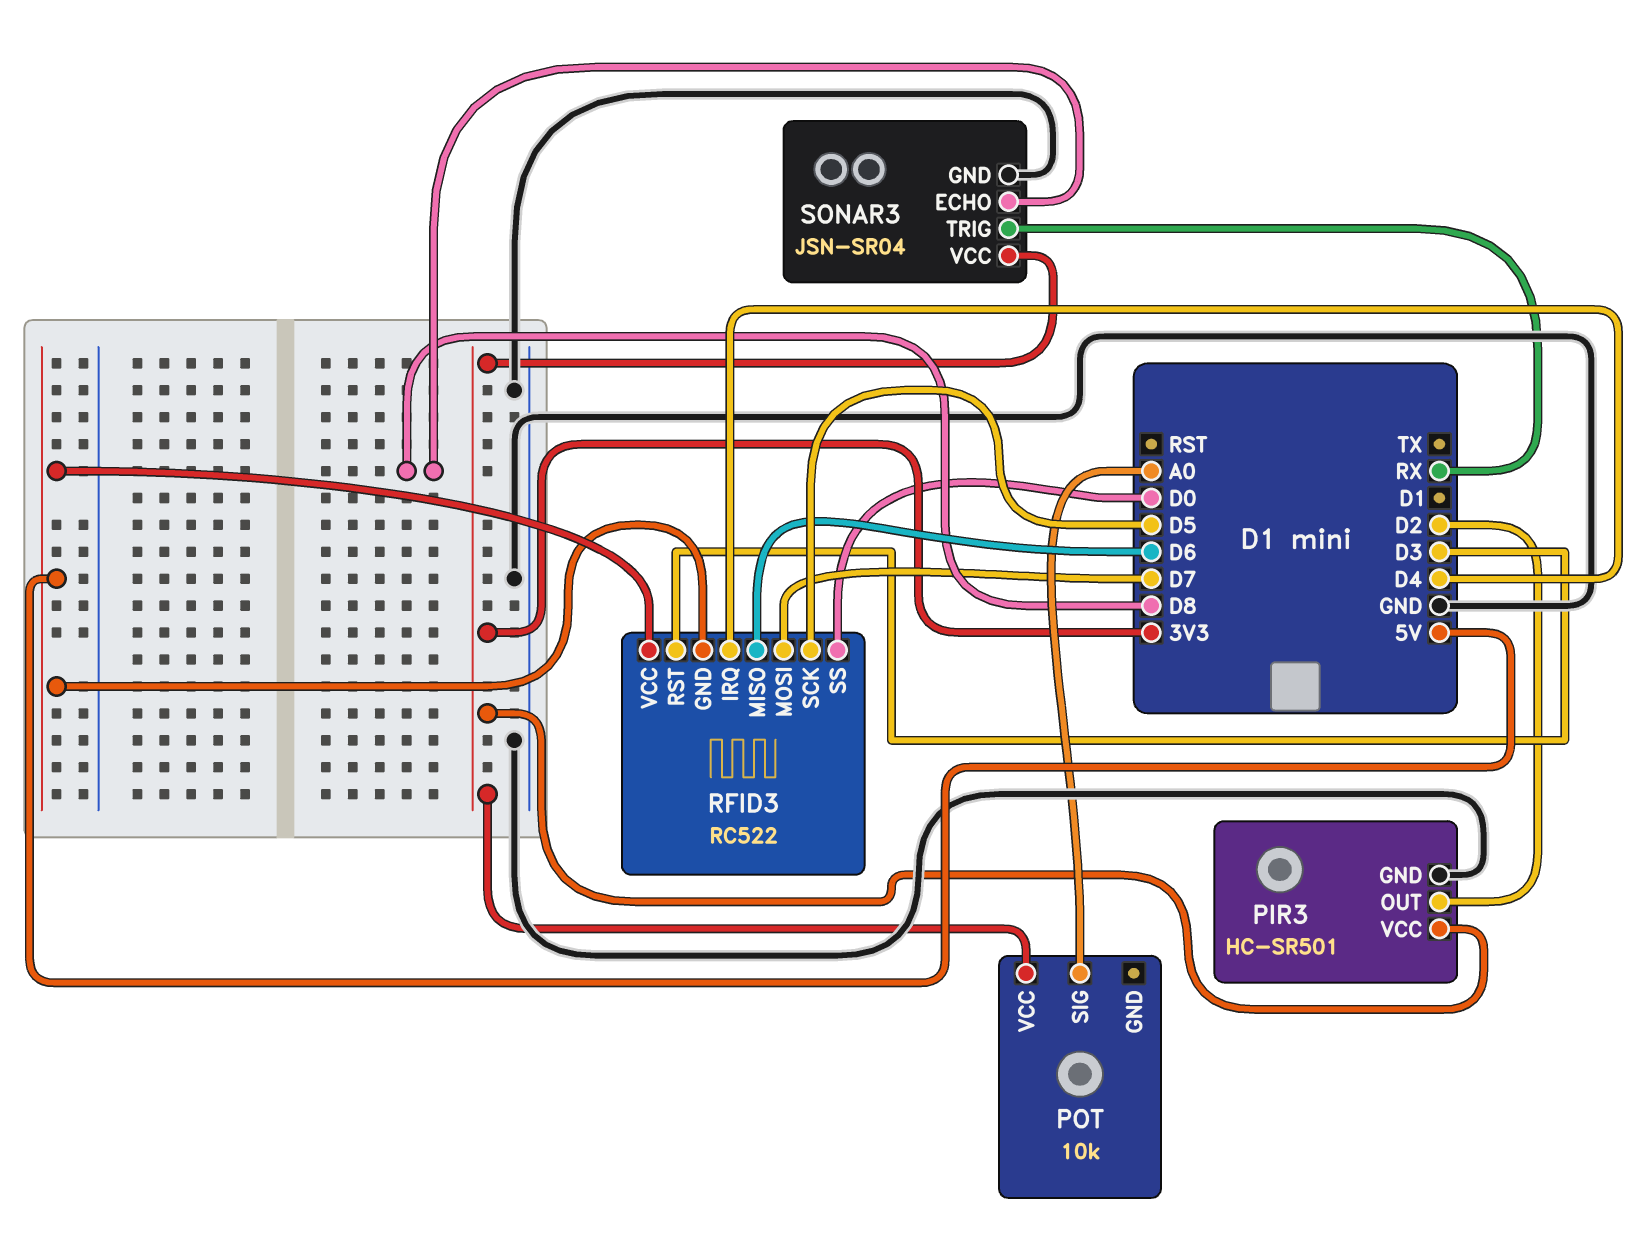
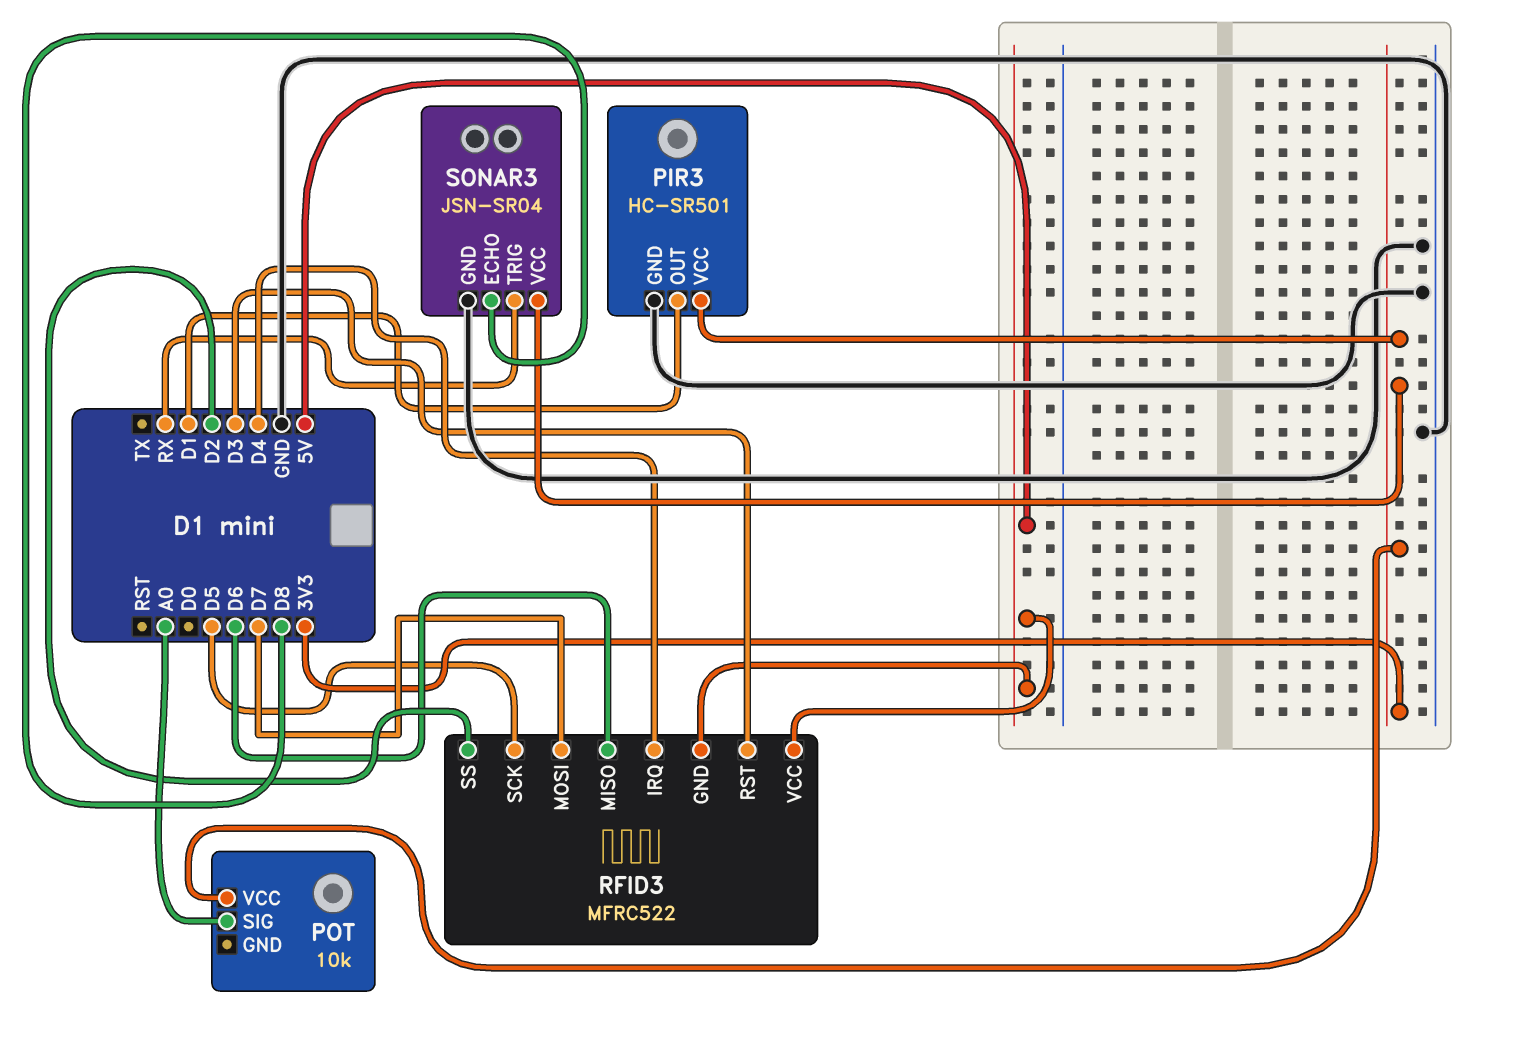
PIR3 pin OUT: D2 -> D1
RFID3: RC522 -> MFRC522
RFID3 pin SS: D0 -> D2

